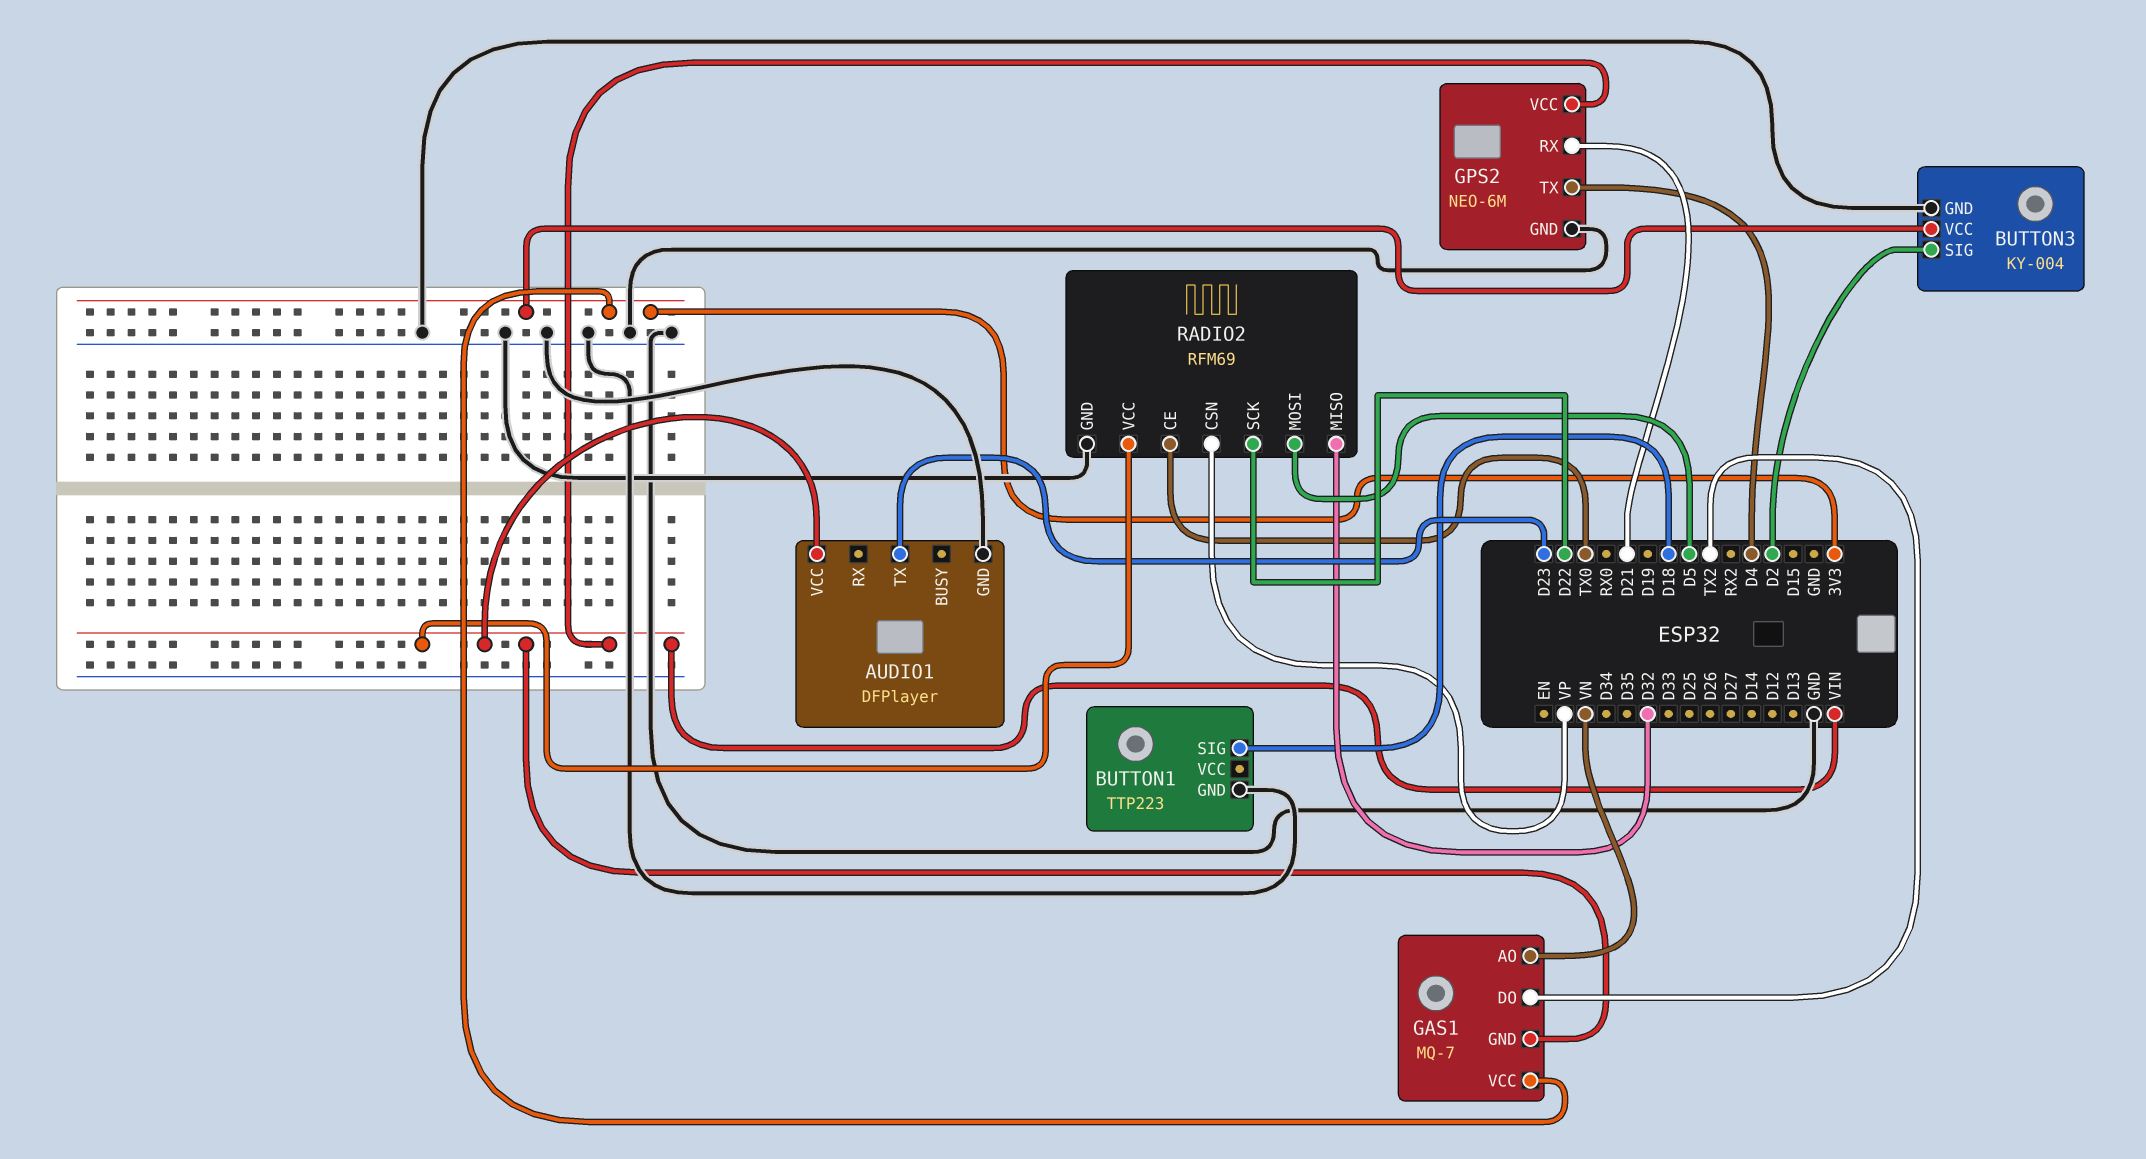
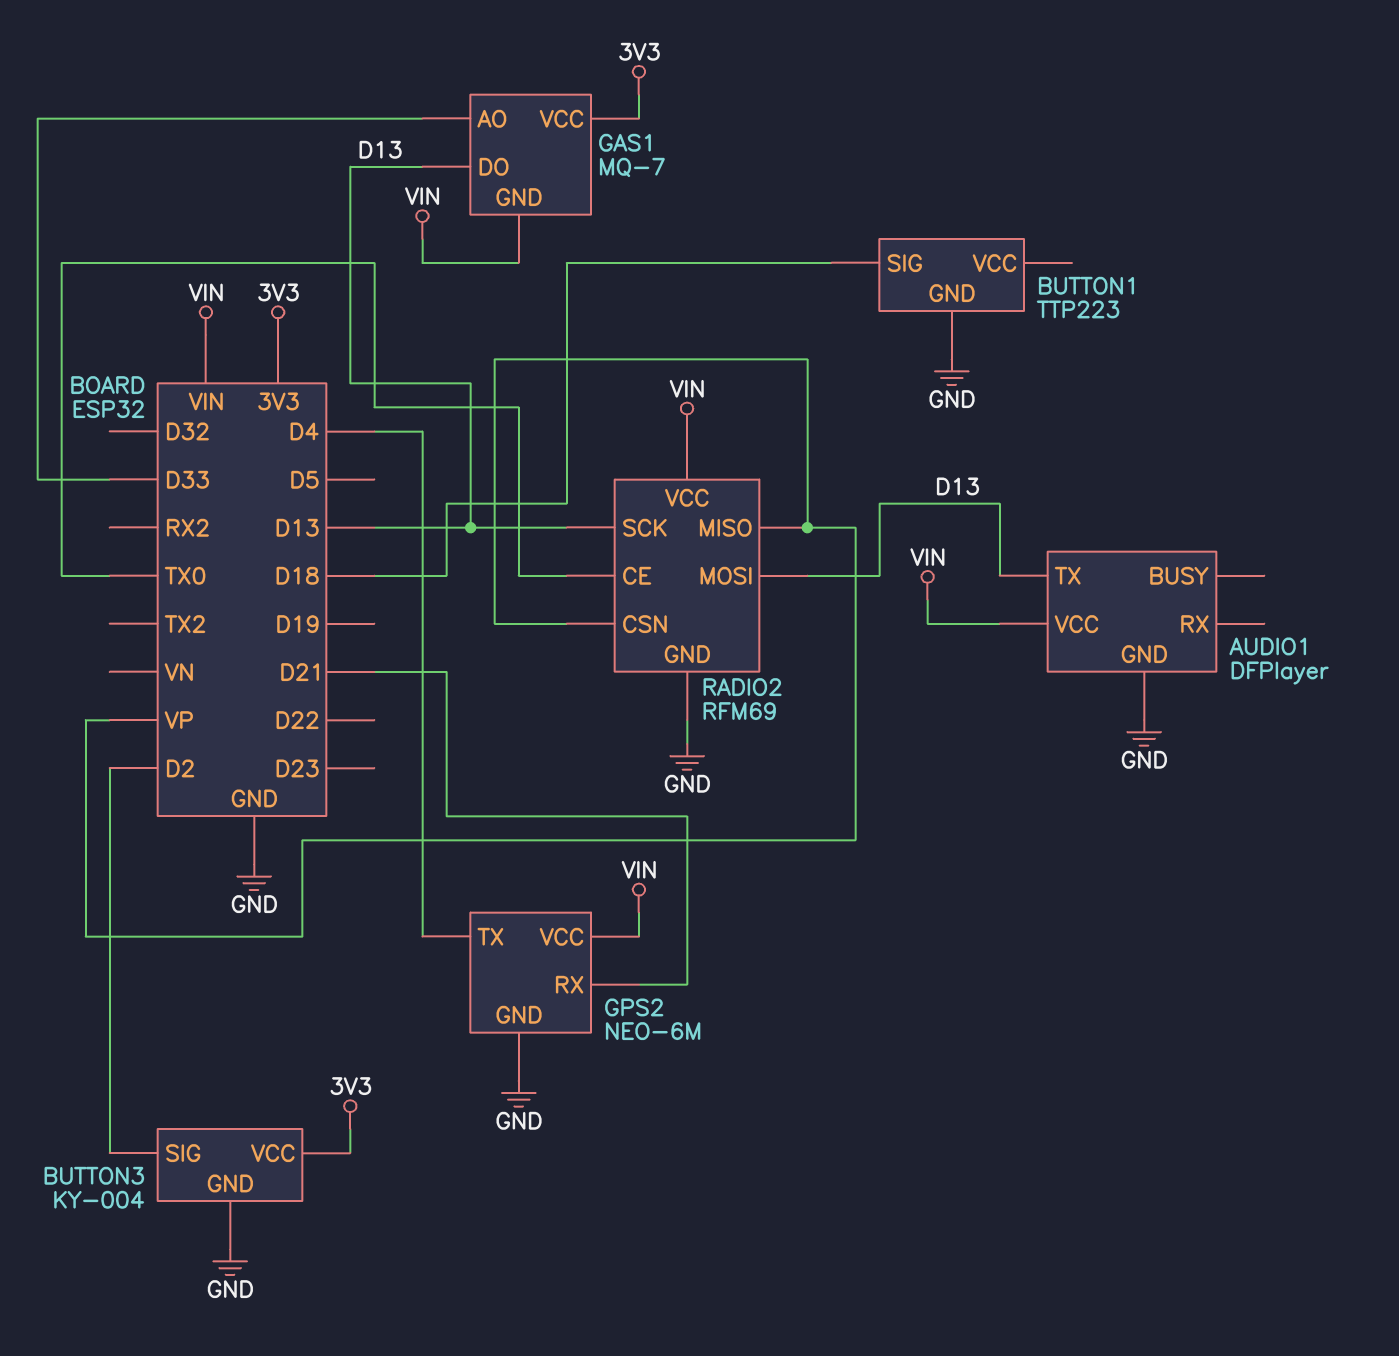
AUDIO1 pin TX: D23 -> D13
GAS1 pin AO: VN -> D33
GAS1 pin DO: TX2 -> D13
RADIO2 pin MISO: D32 -> VP
RADIO2 pin MOSI: D5 -> D13
RADIO2 pin SCK: D22 -> D13

